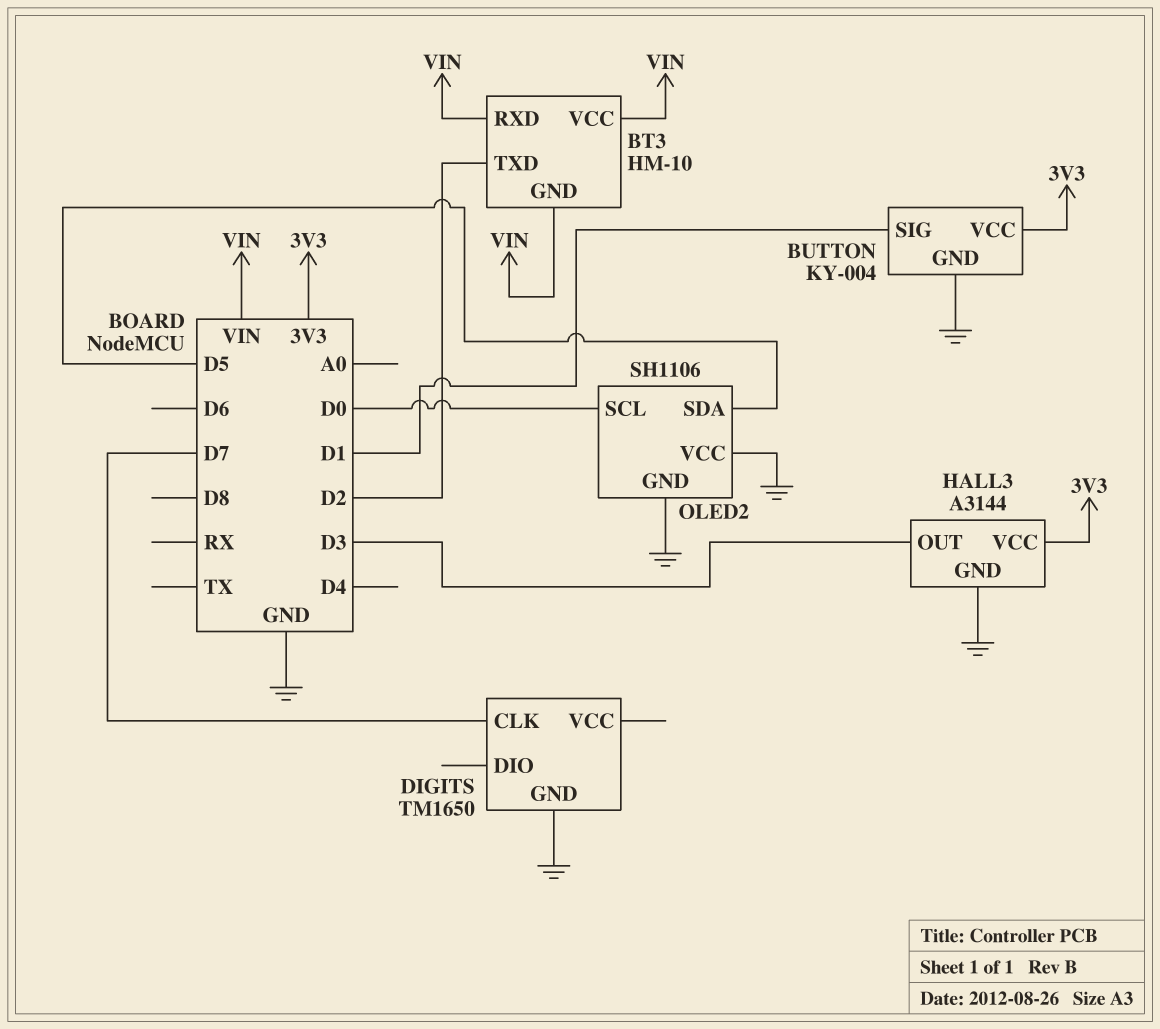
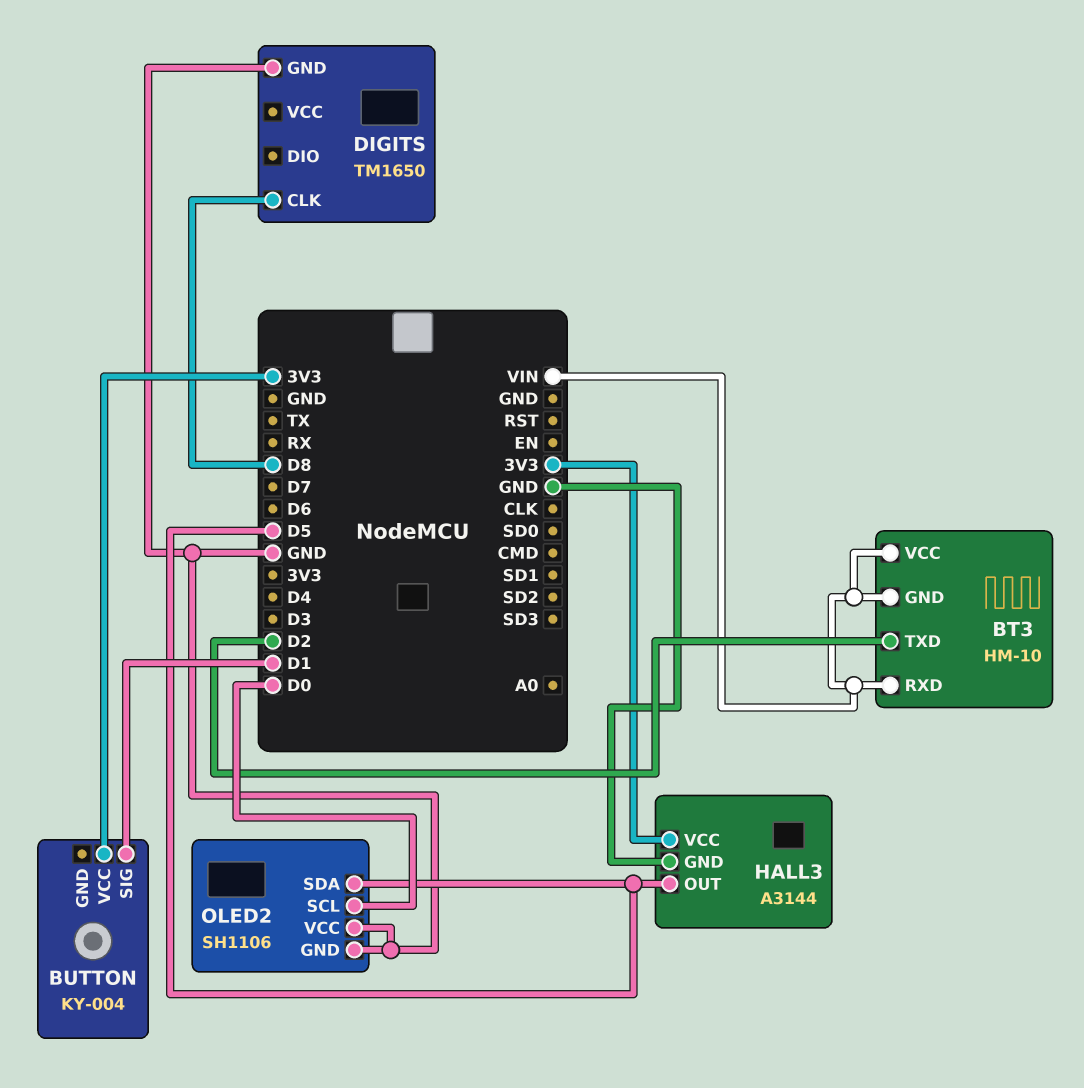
BUTTON pin GND: GND -> none
DIGITS pin CLK: D7 -> D8
HALL3 pin OUT: D3 -> D5

